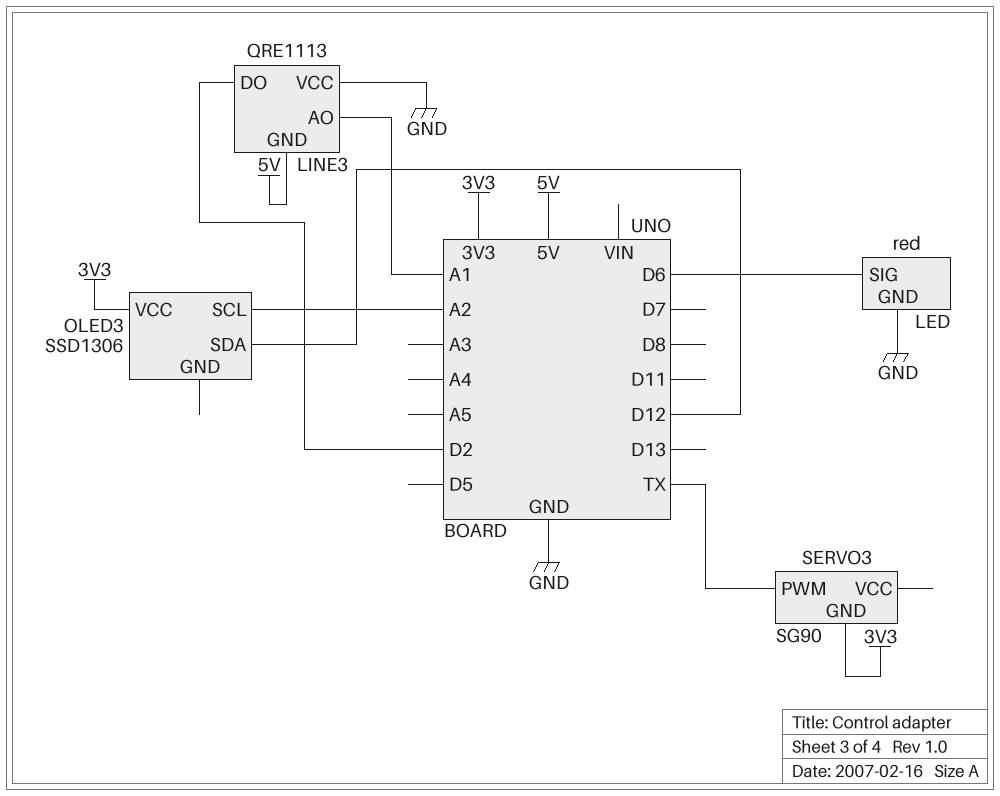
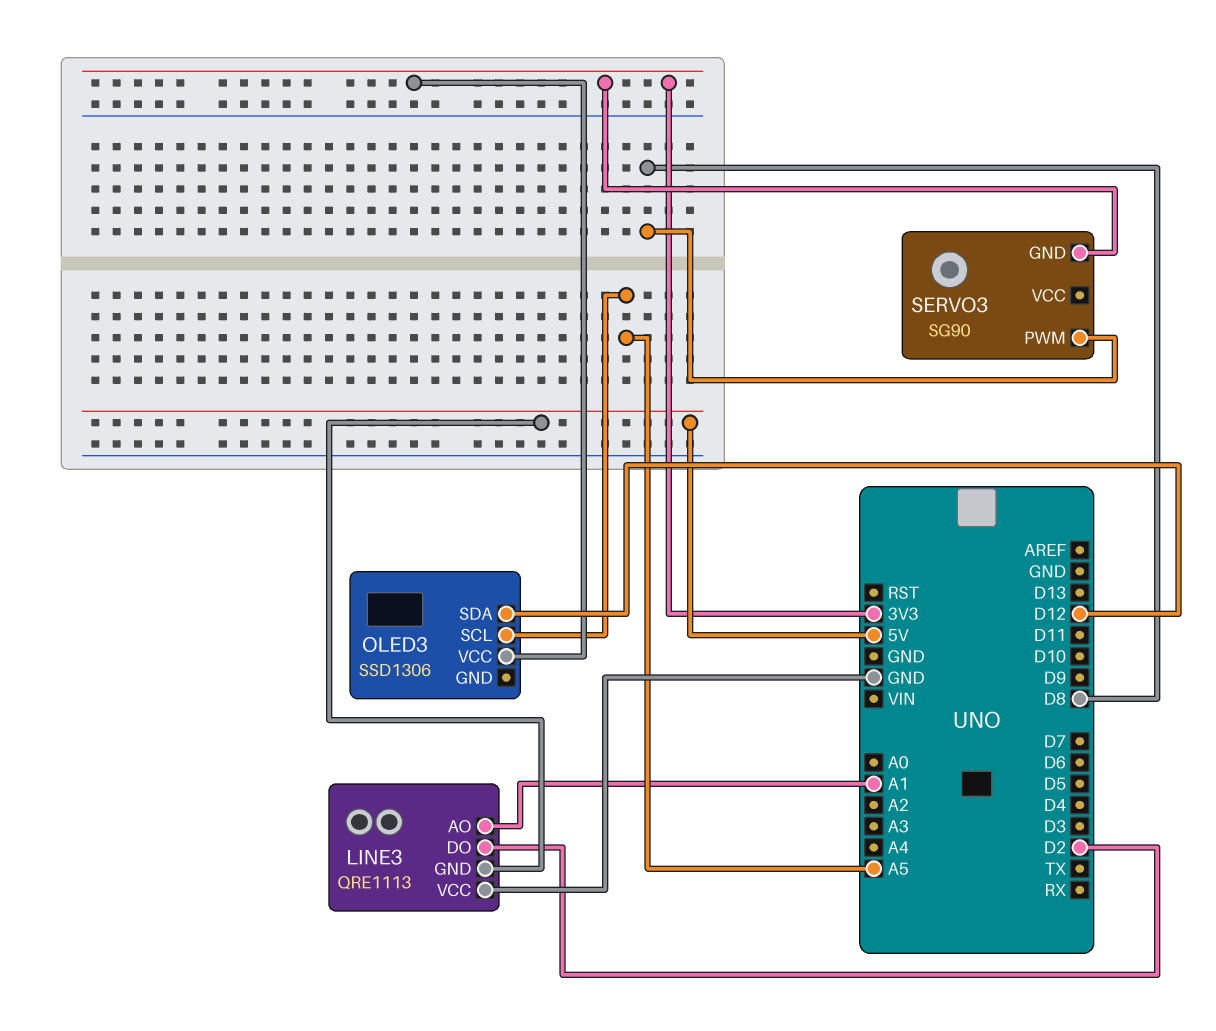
LED: red -> none
LED pin GND: GND -> none
LED pin SIG: D6 -> none
OLED3 pin SCL: A2 -> A5
SERVO3 pin PWM: TX -> D8

